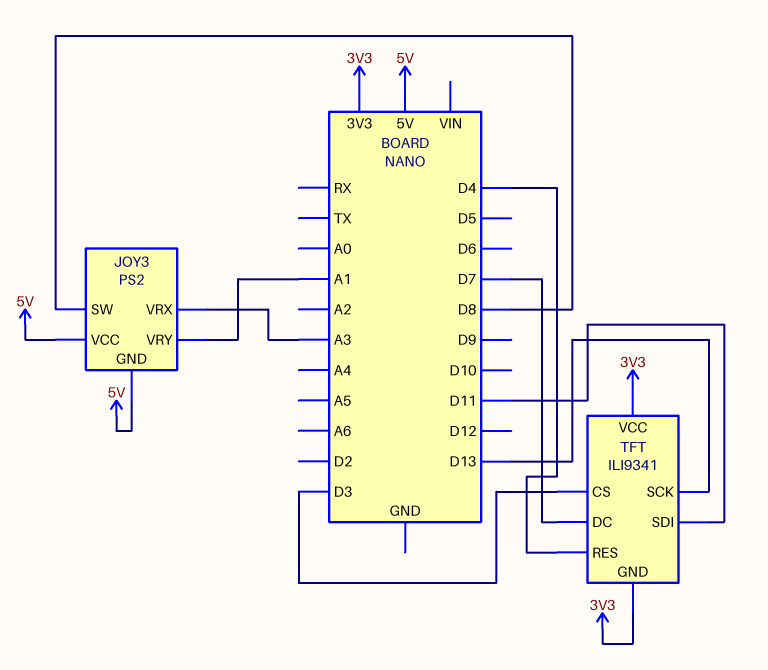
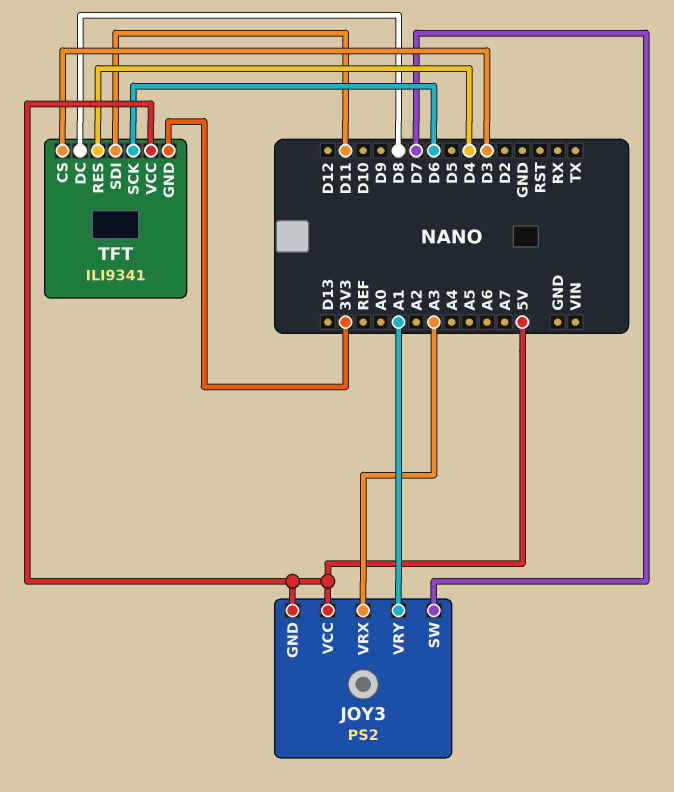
JOY3 pin SW: D8 -> D7
TFT pin DC: D7 -> D8
TFT pin SCK: D13 -> D6
TFT pin VCC: 3V3 -> 5V

